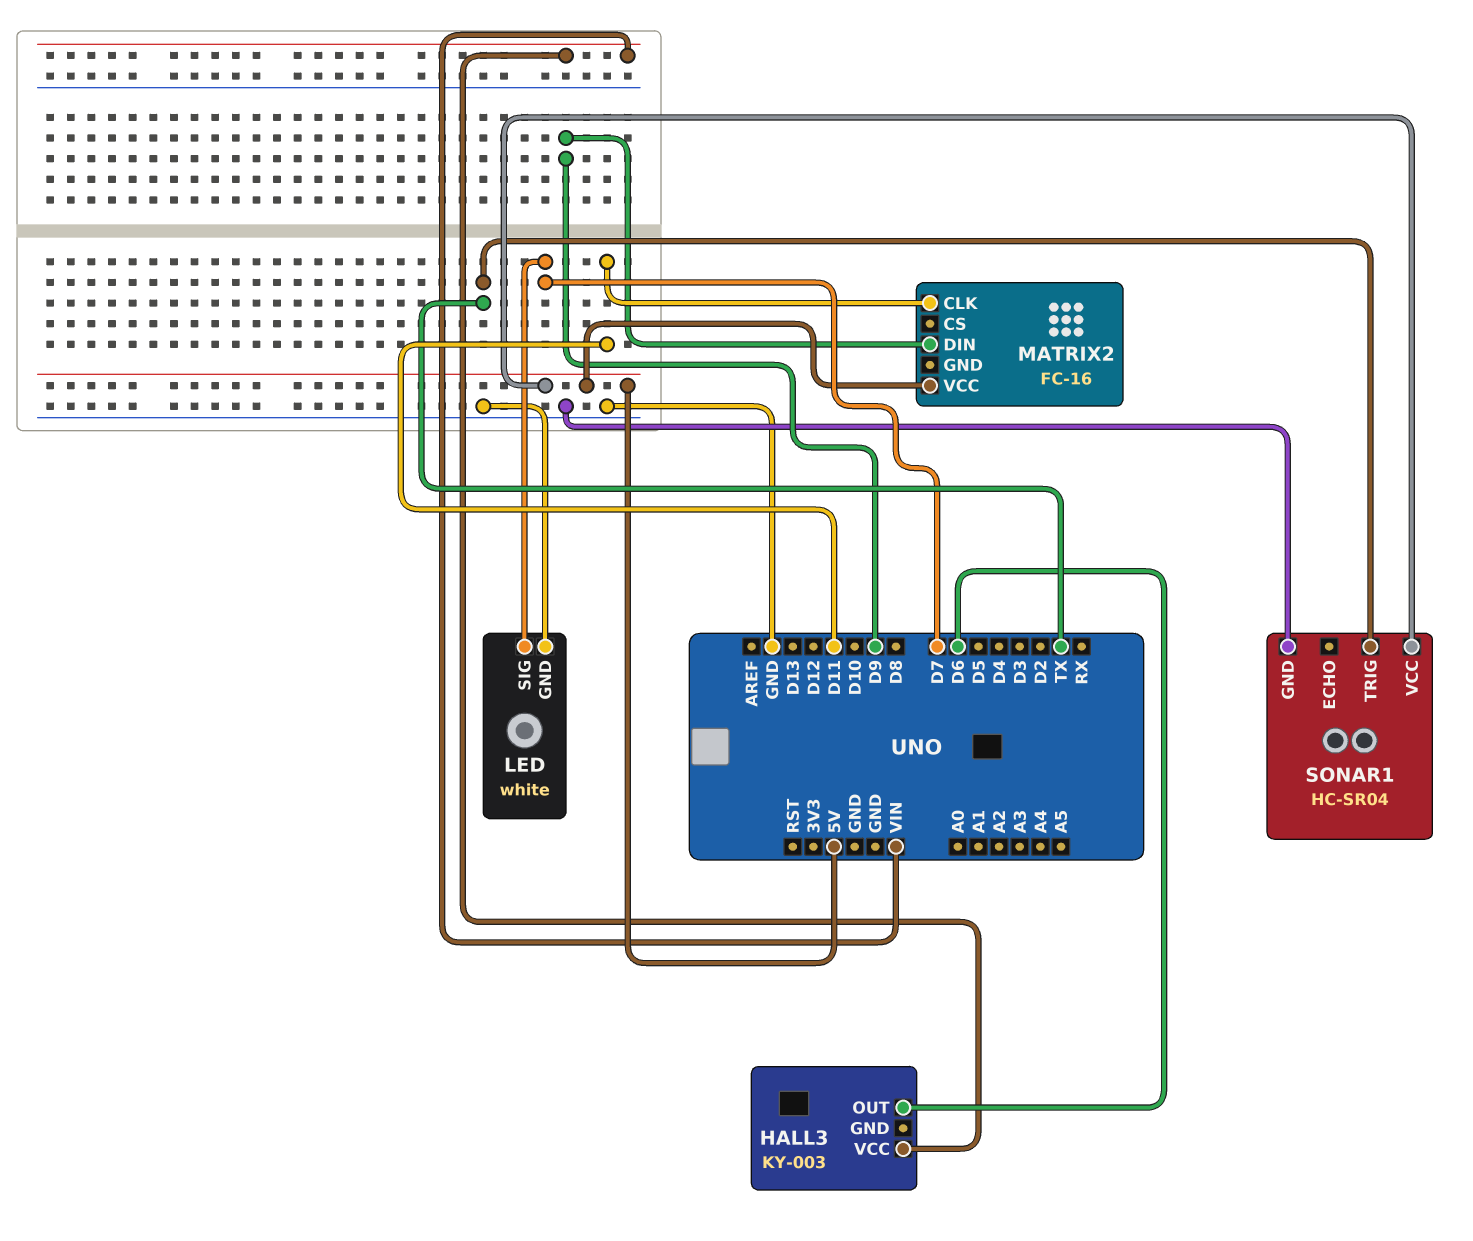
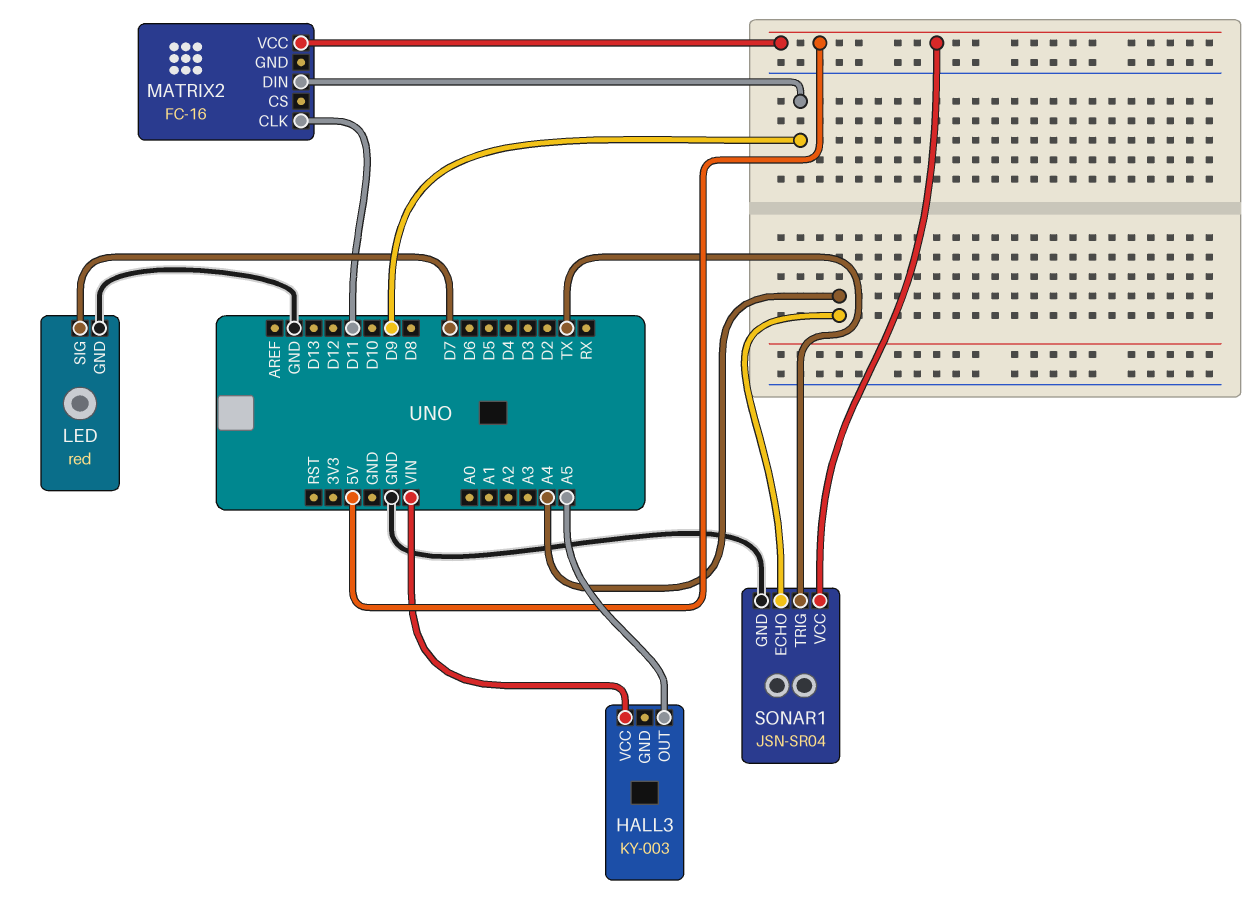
HALL3 pin OUT: D6 -> A5
LED: white -> red
SONAR1: HC-SR04 -> JSN-SR04
SONAR1 pin ECHO: none -> A4

